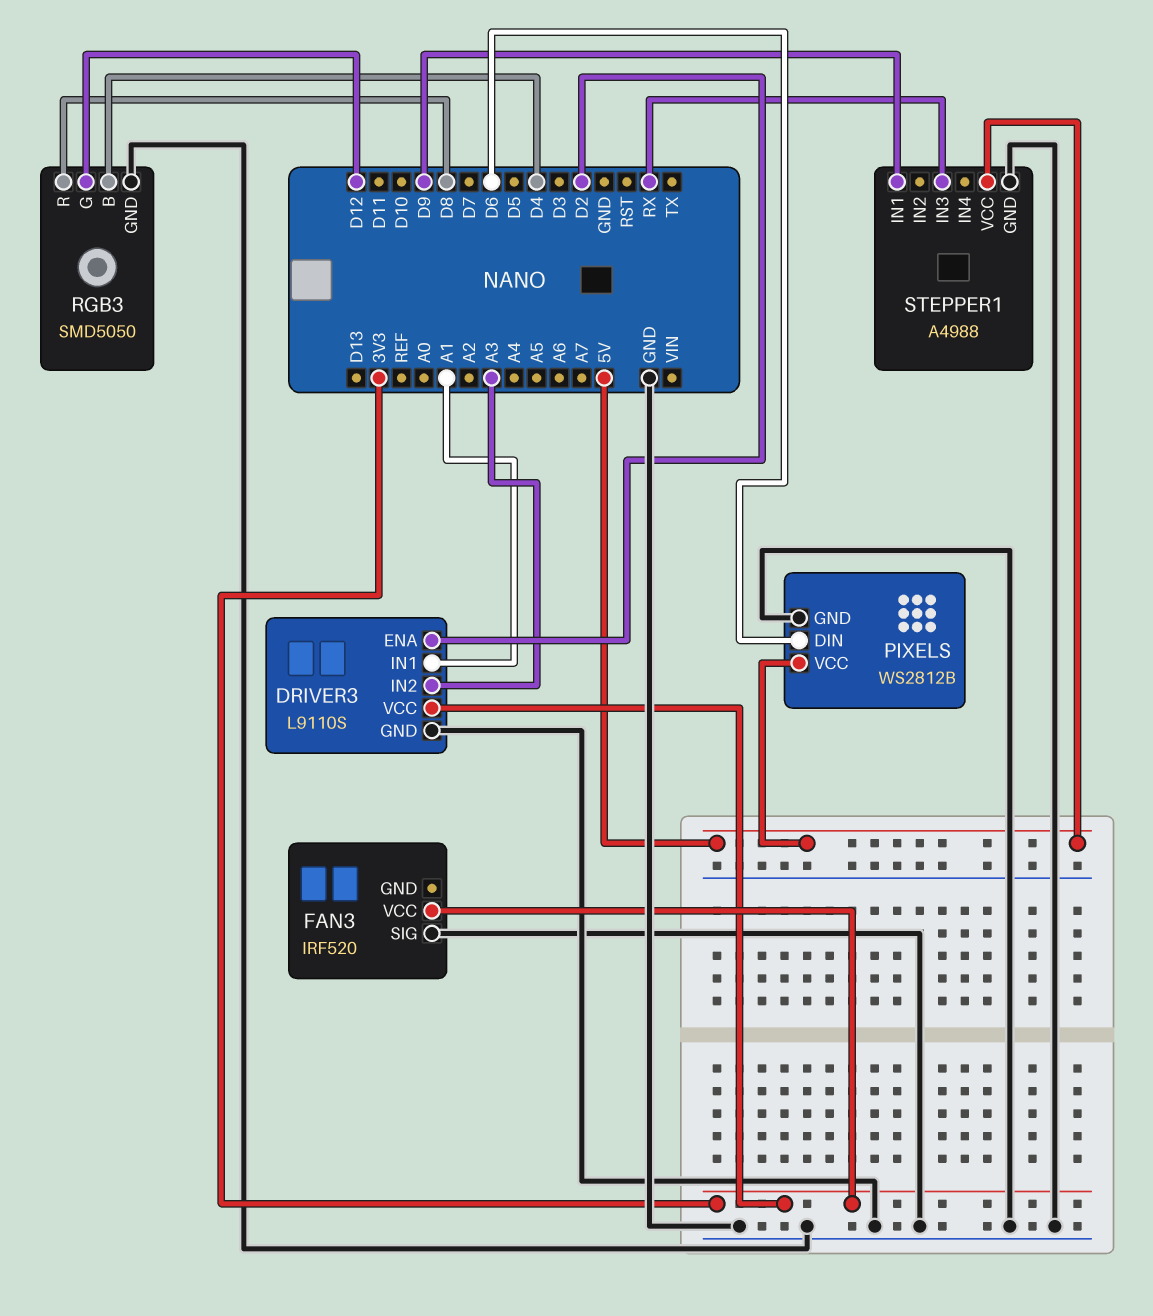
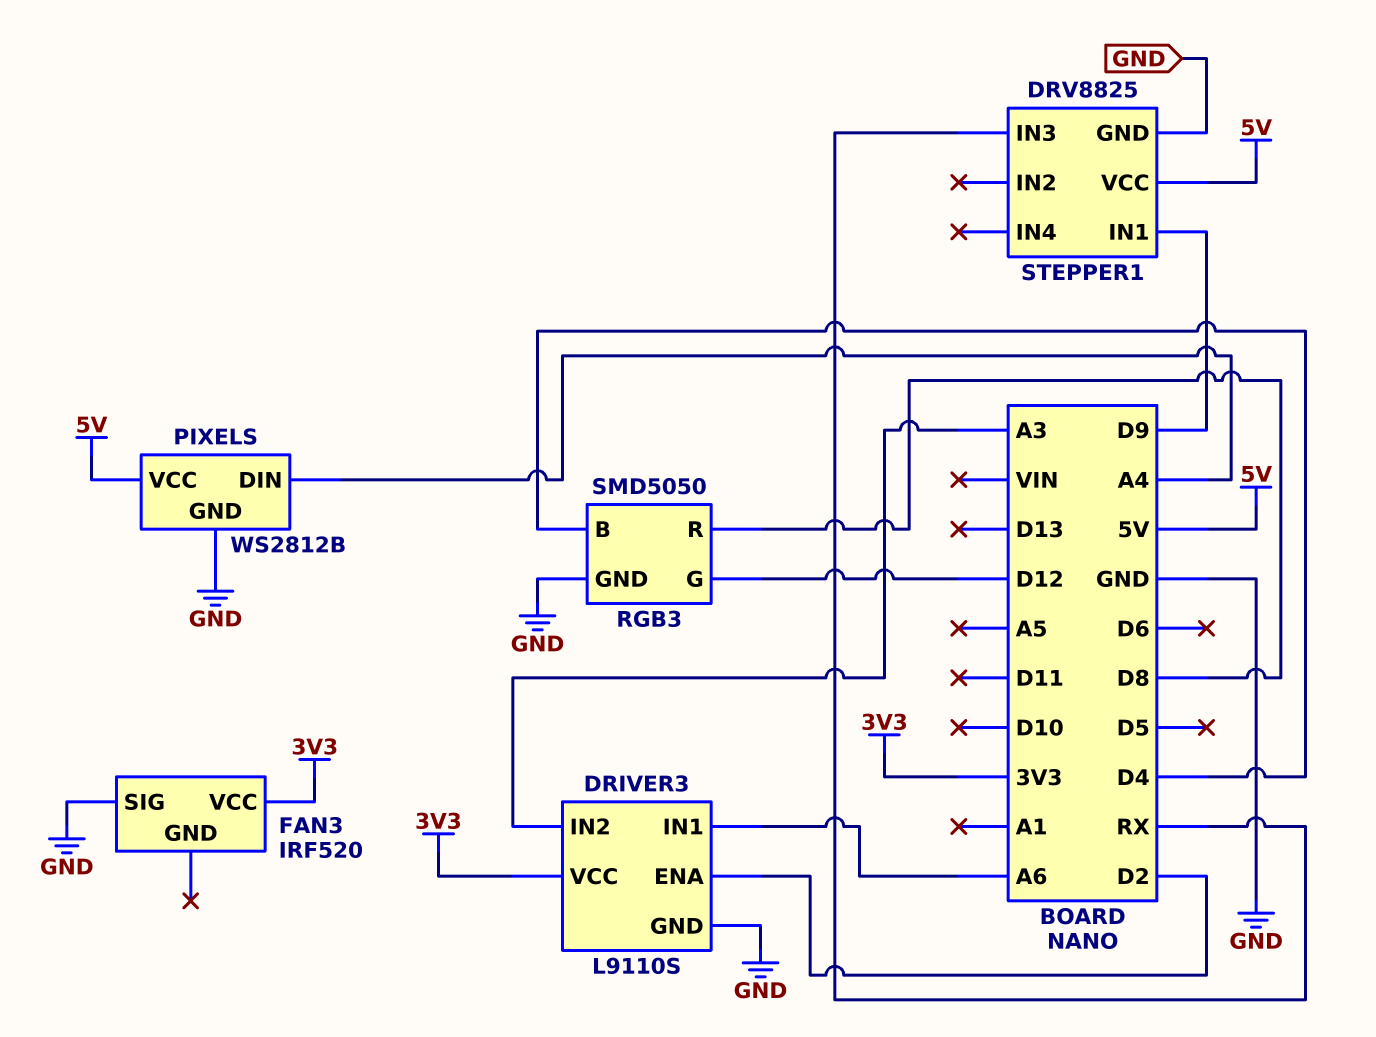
DRIVER3 pin IN1: A1 -> A6
PIXELS pin DIN: D6 -> A4
STEPPER1: A4988 -> DRV8825

